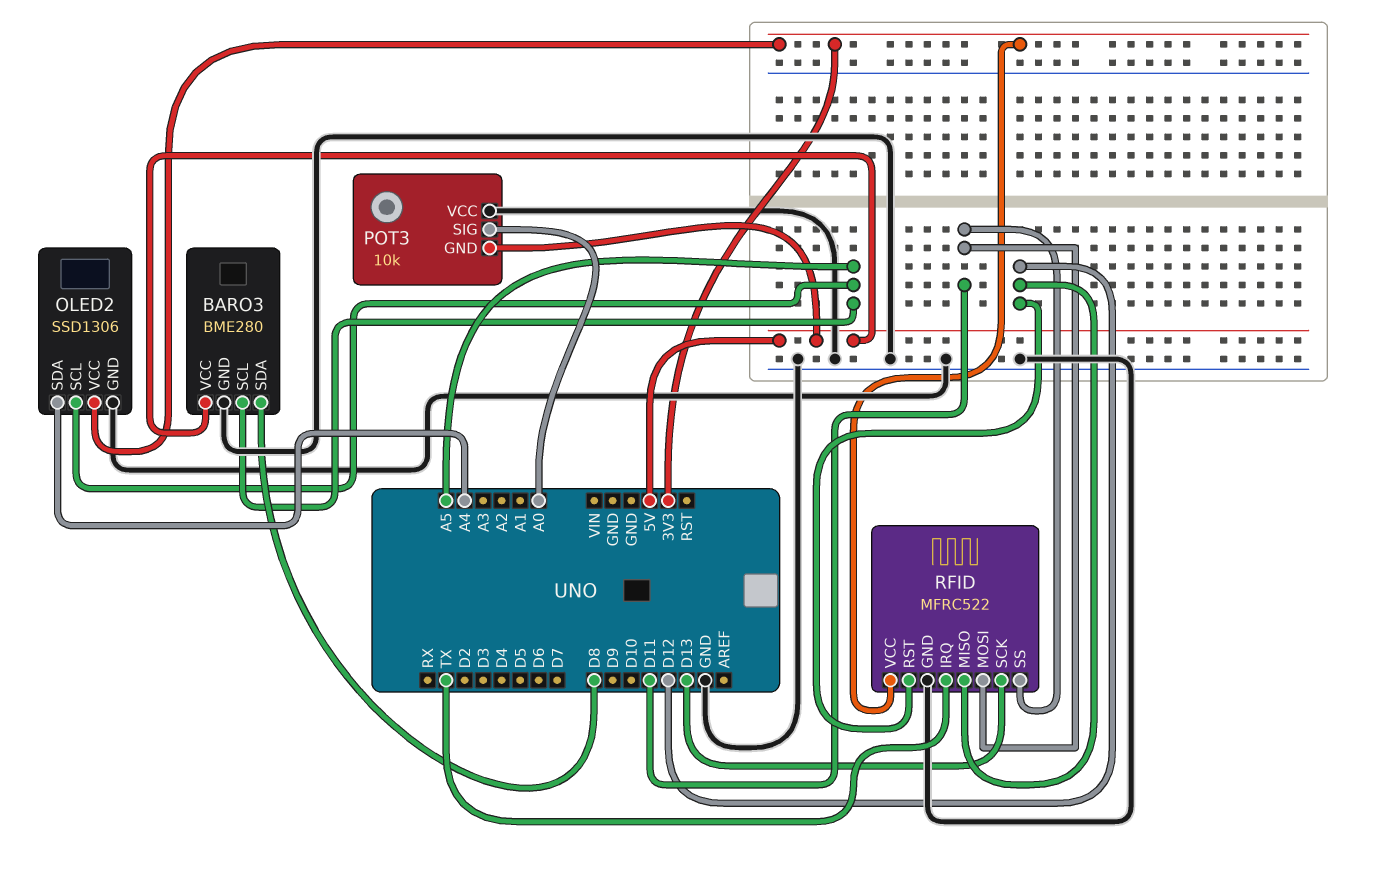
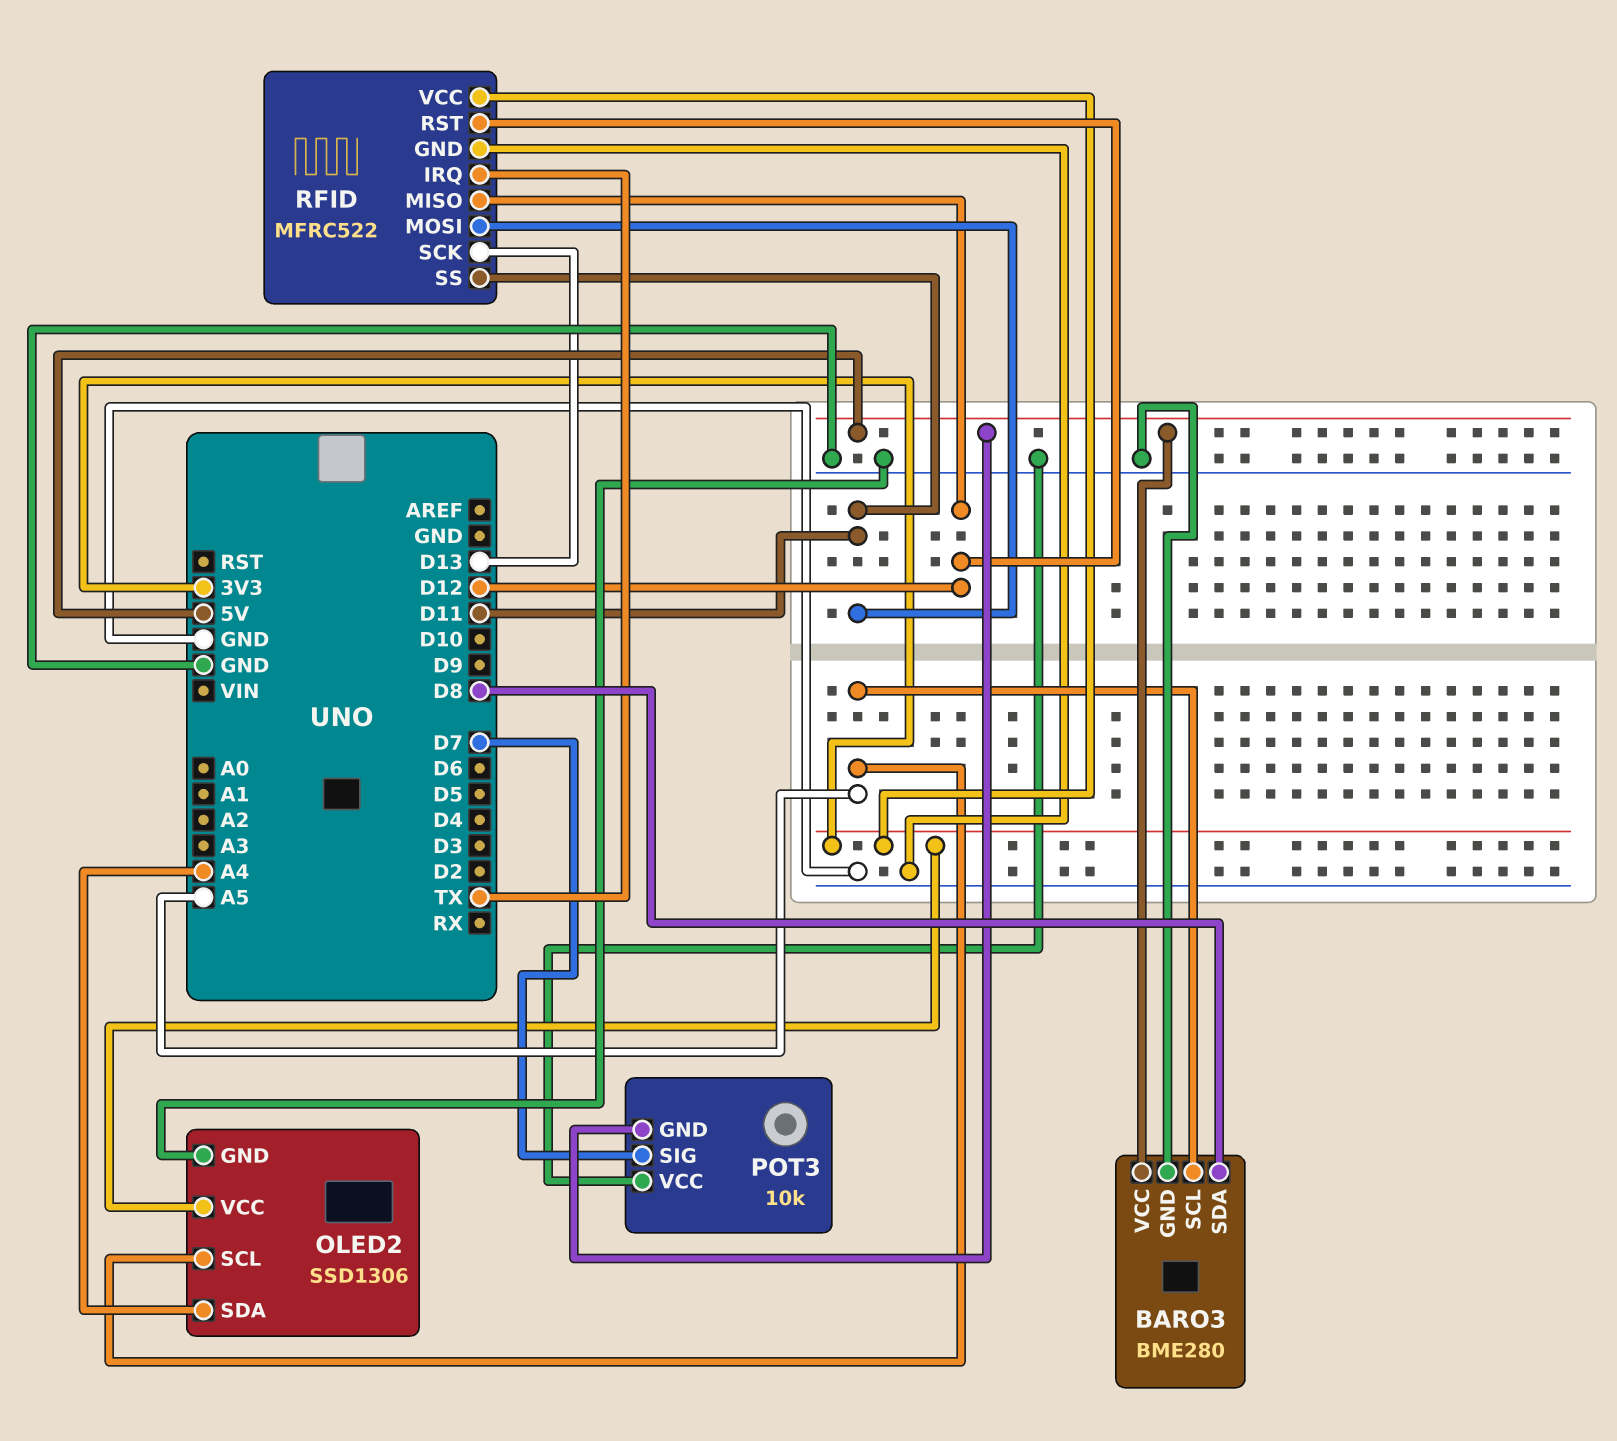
POT3 pin SIG: A0 -> D7

